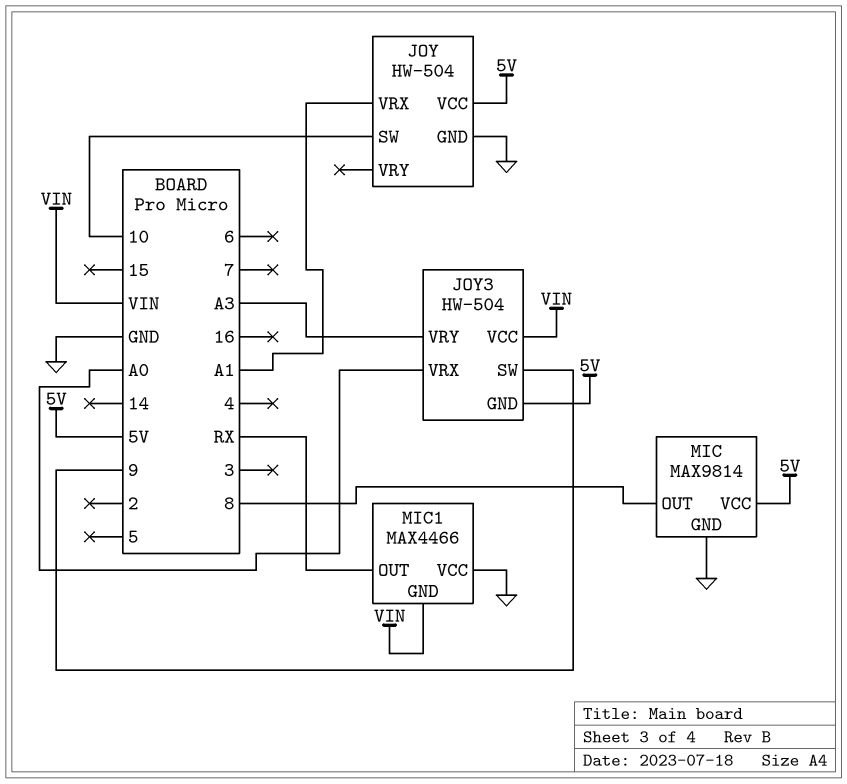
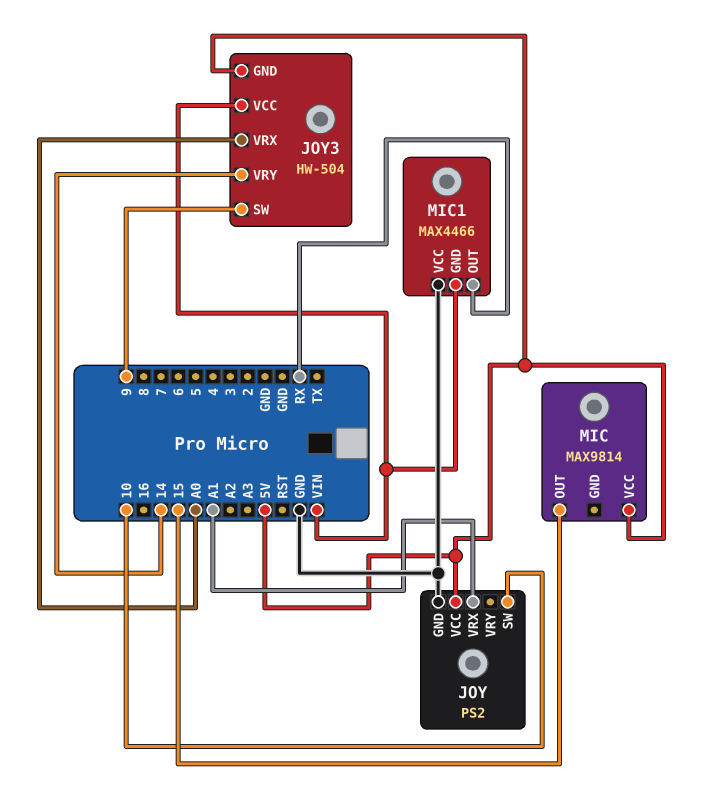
JOY: HW-504 -> PS2
JOY3 pin VRY: A3 -> 14
MIC pin GND: GND -> none
MIC pin OUT: 8 -> 15

